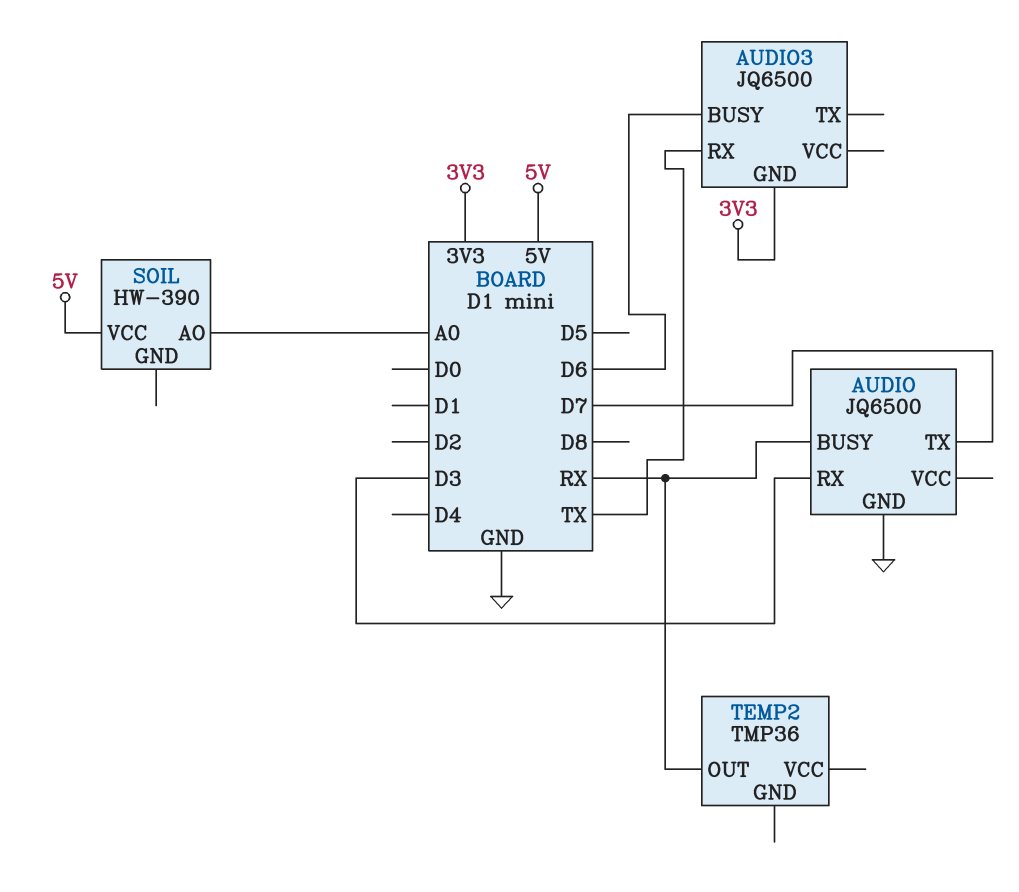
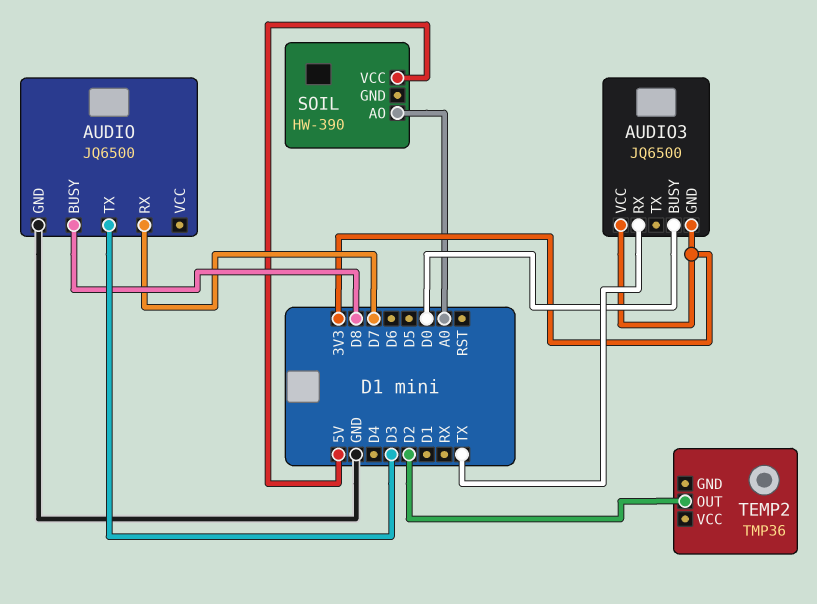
AUDIO pin BUSY: RX -> D8
AUDIO pin RX: D3 -> D7
AUDIO pin TX: D7 -> D3
AUDIO3 pin BUSY: D6 -> D0
AUDIO3 pin VCC: none -> 3V3
TEMP2 pin OUT: RX -> D2

